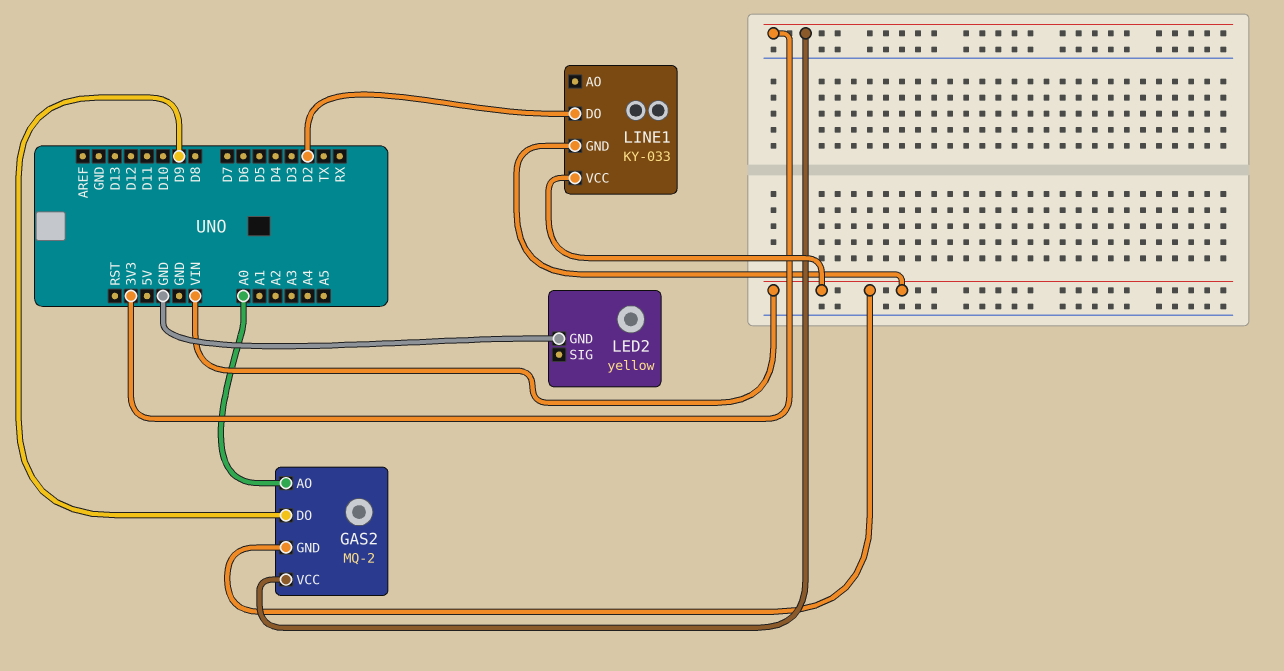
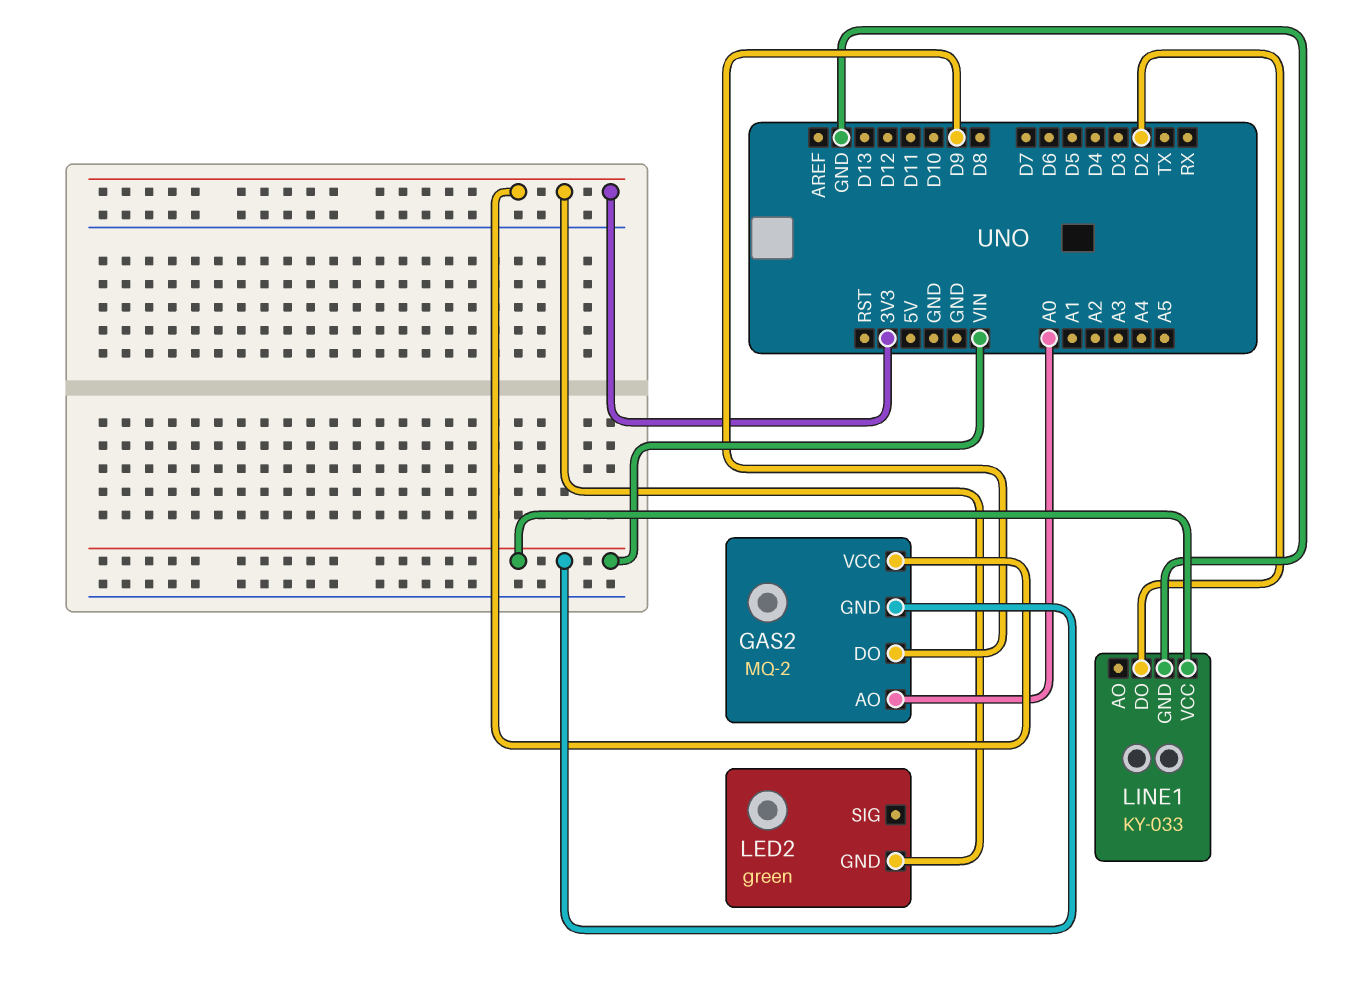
LED2: yellow -> green
LED2 pin GND: GND -> 3V3
LINE1 pin GND: VIN -> GND

